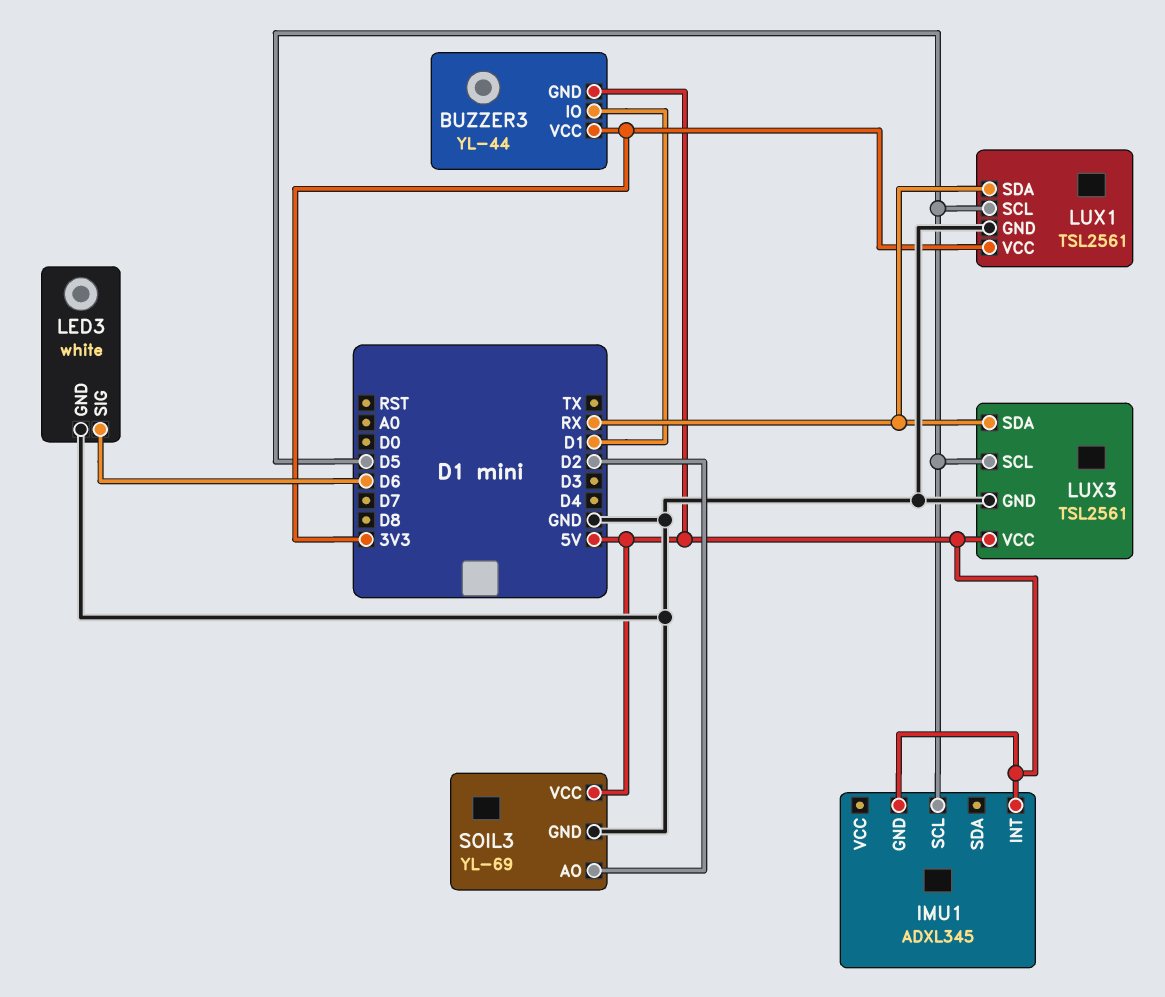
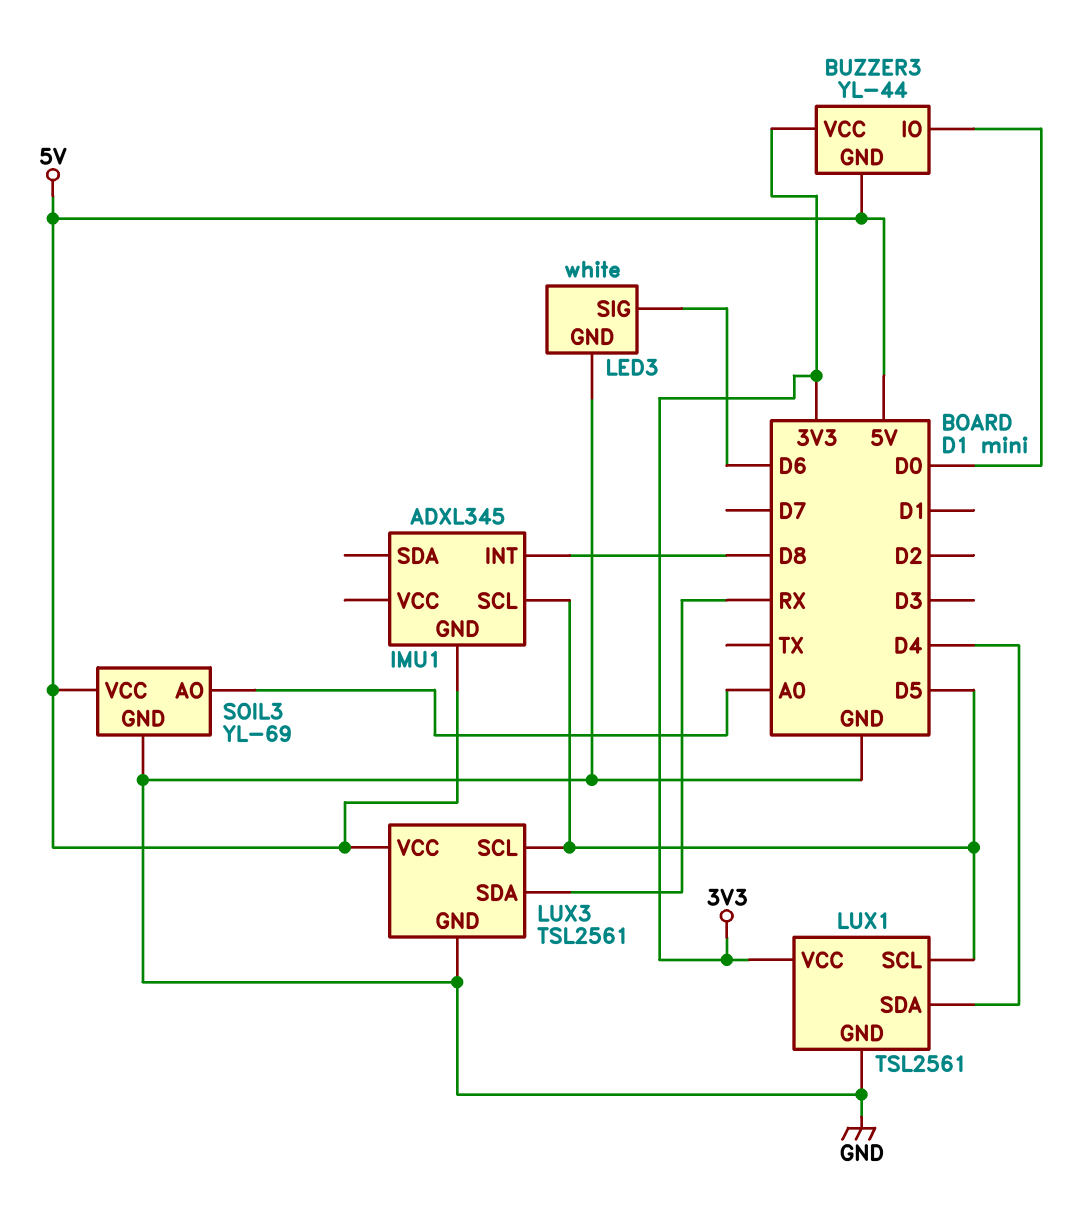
BUZZER3 pin IO: D1 -> D0
IMU1 pin INT: 5V -> D8
LUX1 pin SDA: RX -> D4
SOIL3 pin AO: D2 -> A0

